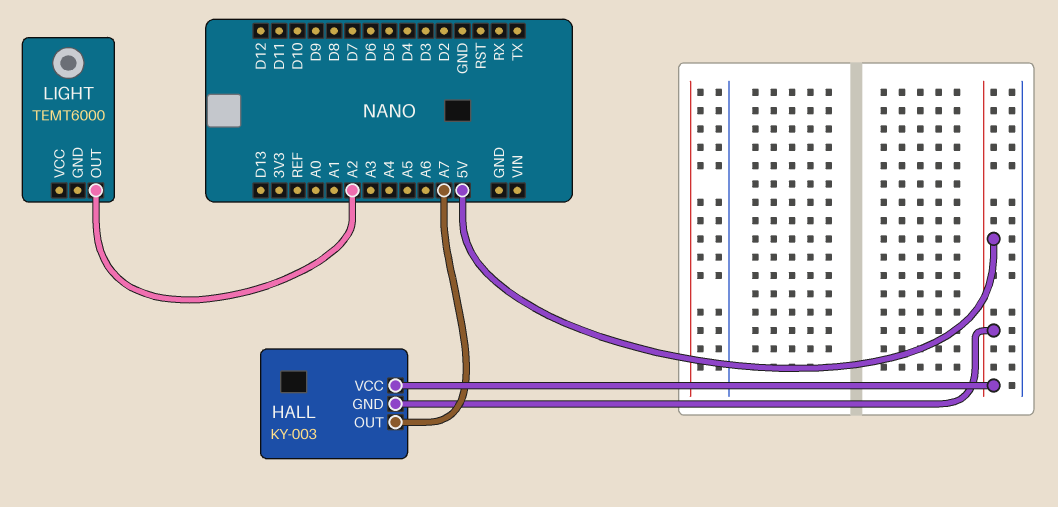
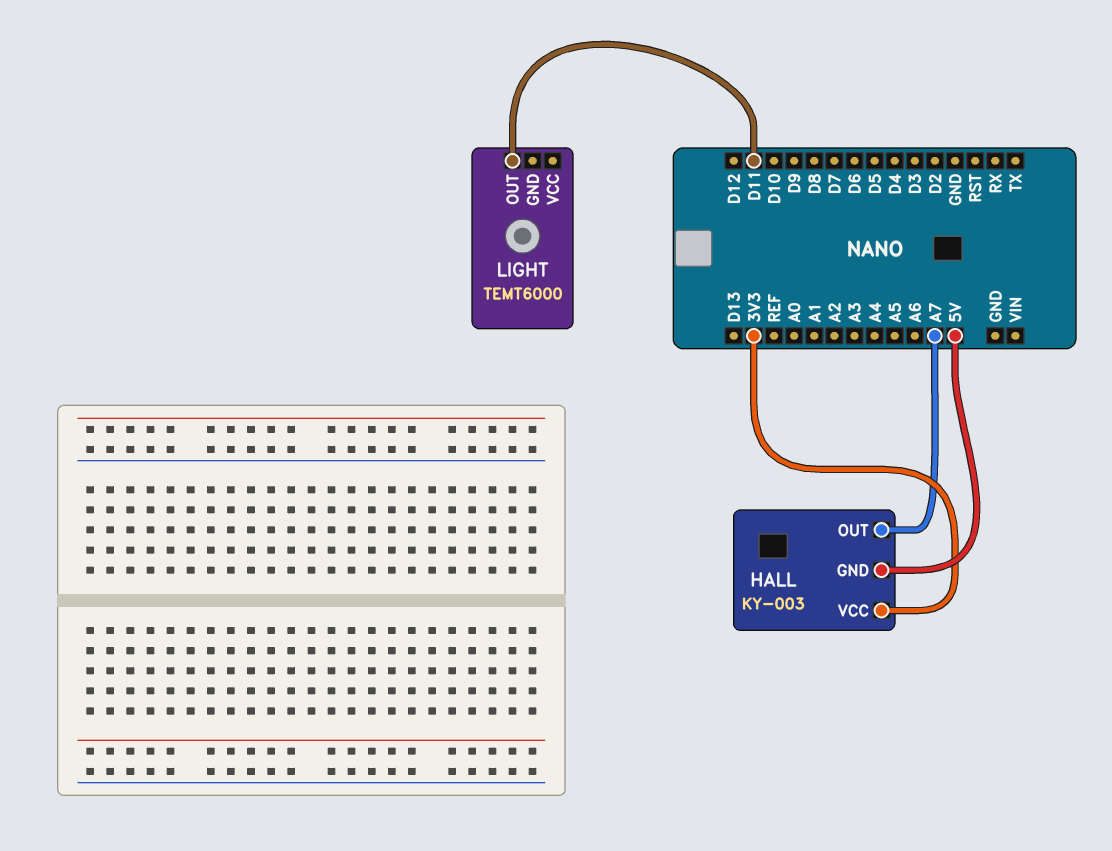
HALL pin VCC: 5V -> 3V3
LIGHT pin OUT: A2 -> D11

